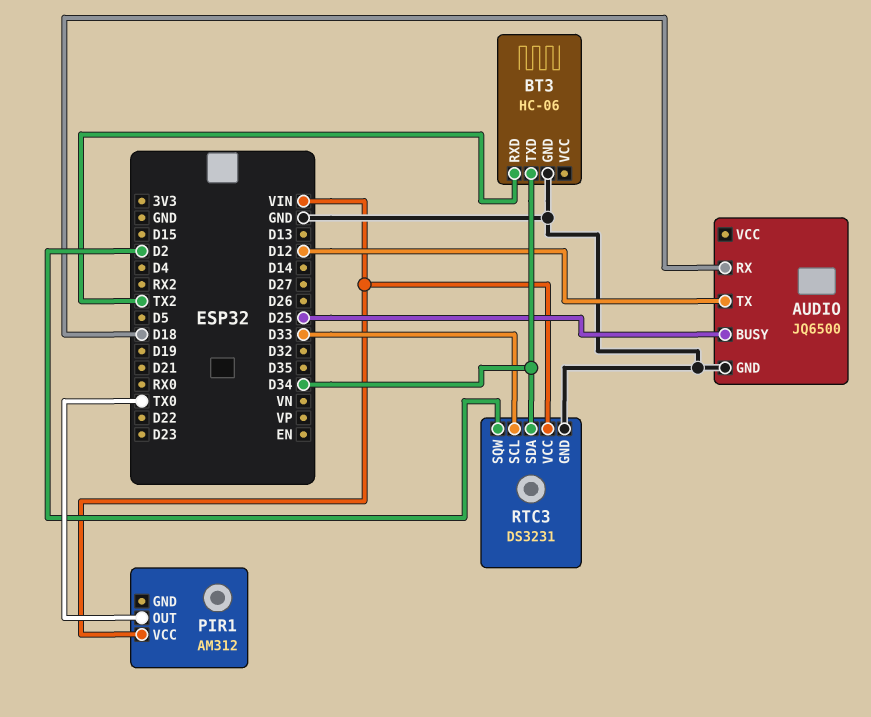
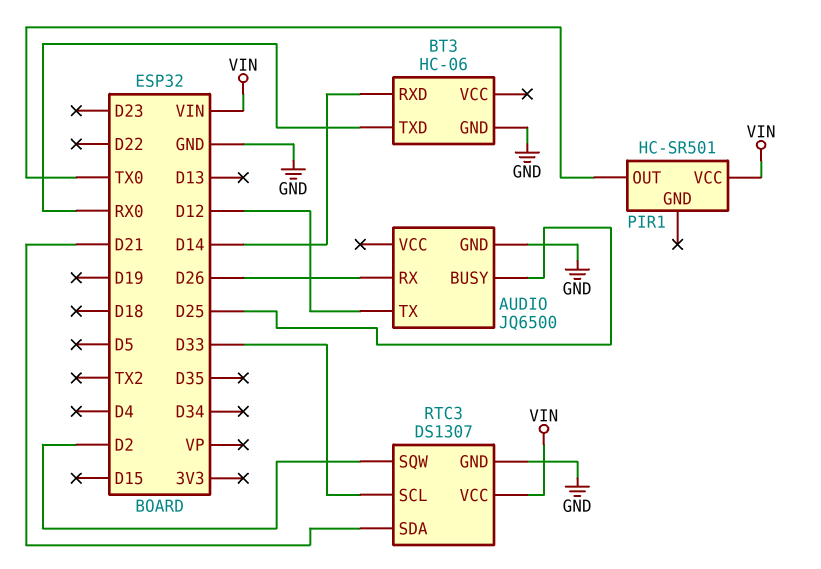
AUDIO pin RX: D18 -> D26
BT3 pin RXD: TX2 -> D14
BT3 pin TXD: D34 -> RX0
PIR1: AM312 -> HC-SR501
RTC3: DS3231 -> DS1307
RTC3 pin SDA: D34 -> D21

